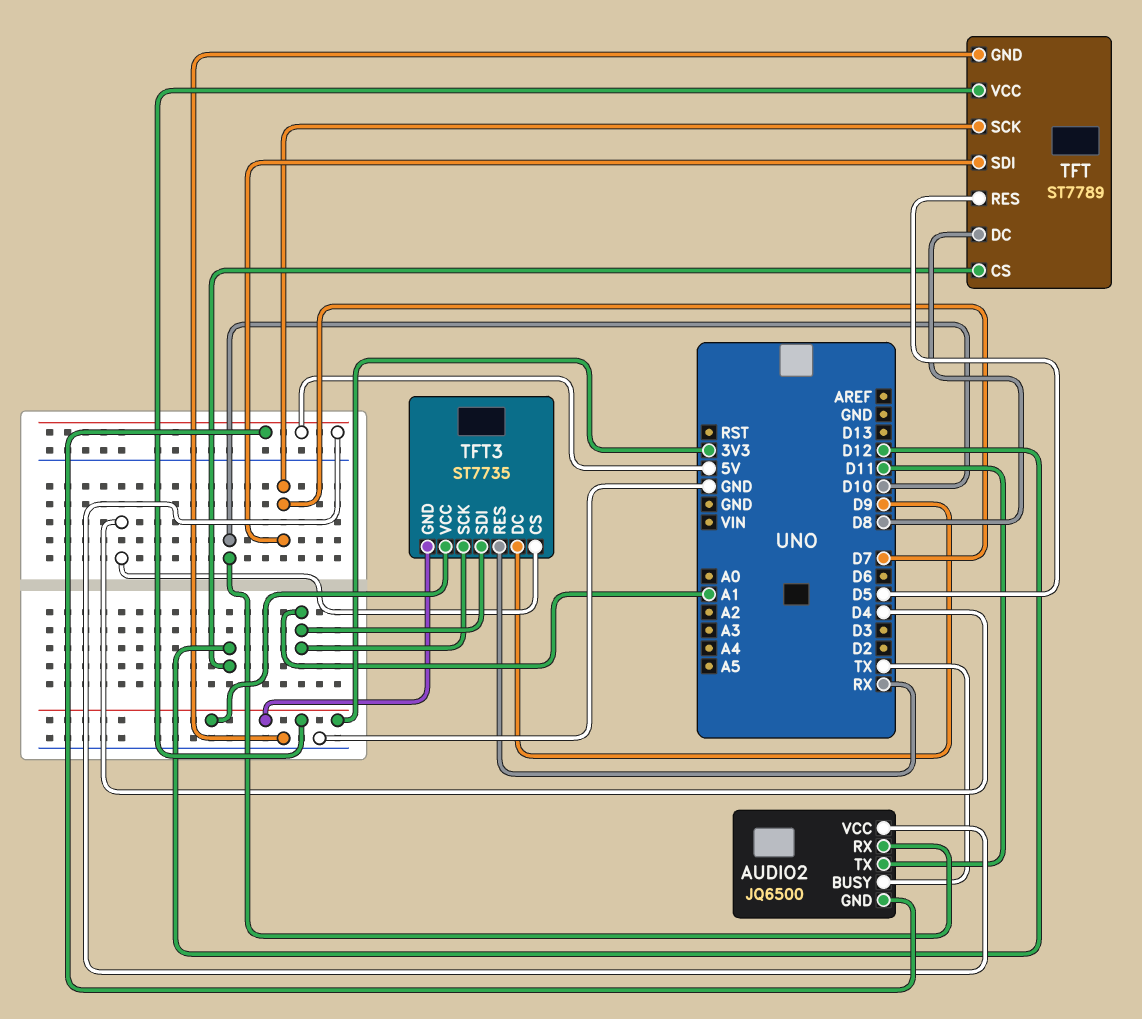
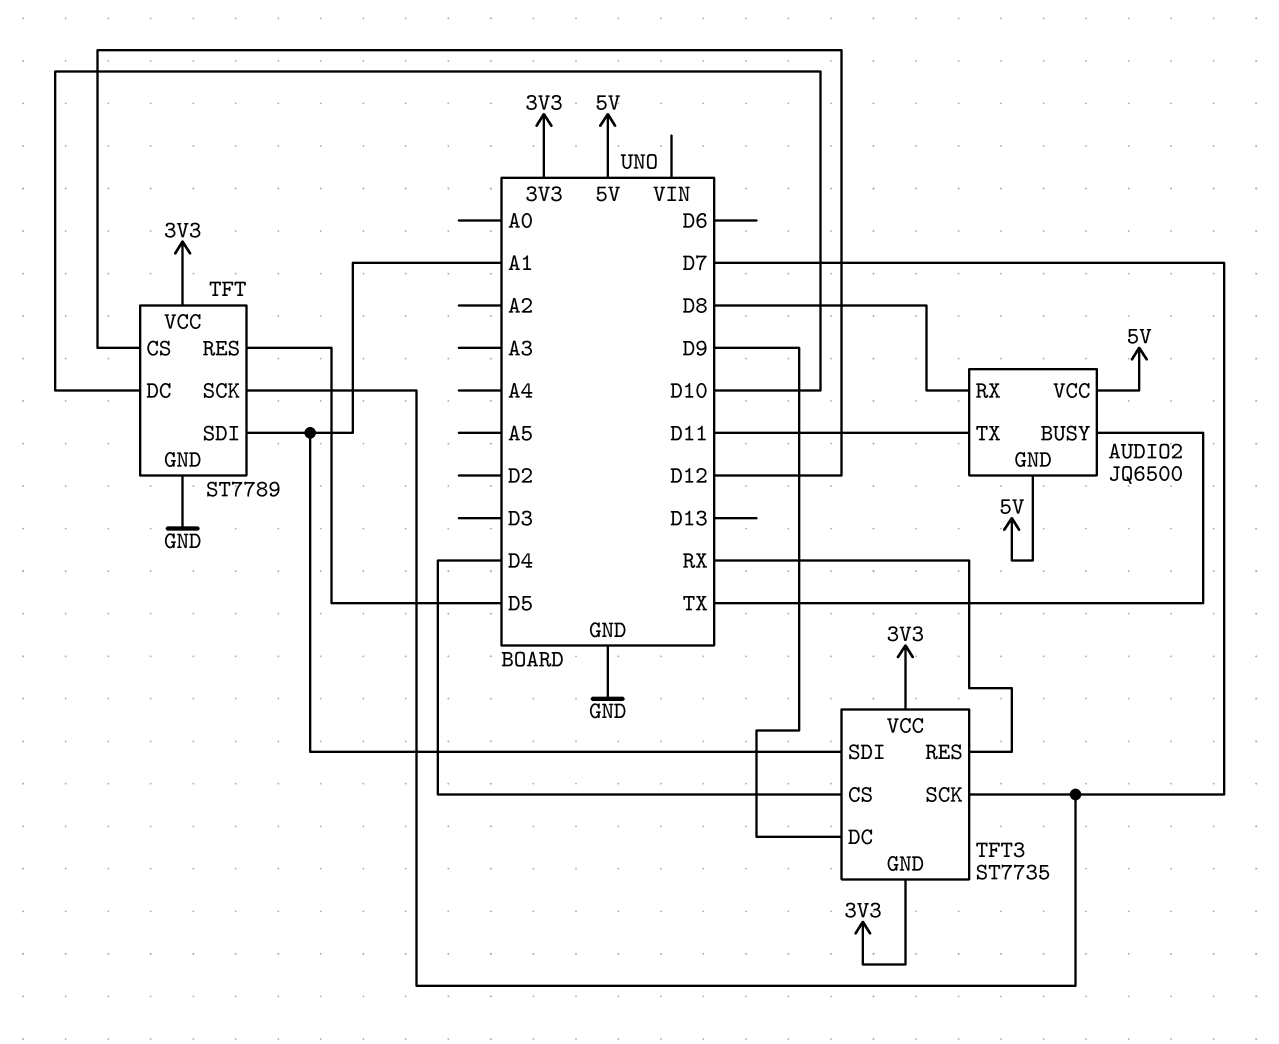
AUDIO2 pin RX: D10 -> D8
TFT pin DC: D8 -> D10
TFT pin SDI: D7 -> A1
TFT3 pin SCK: A1 -> D7

